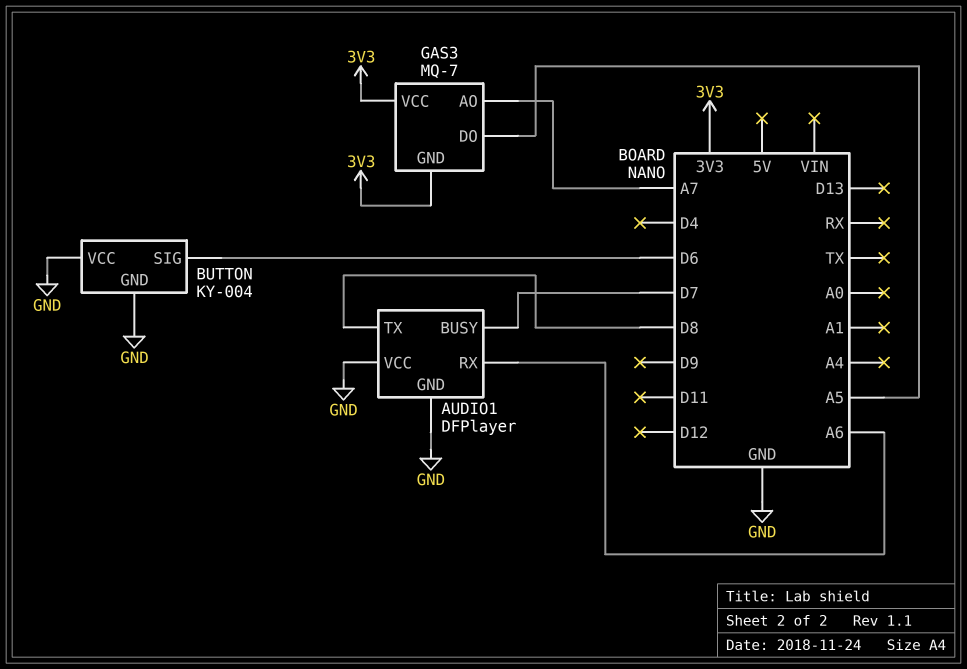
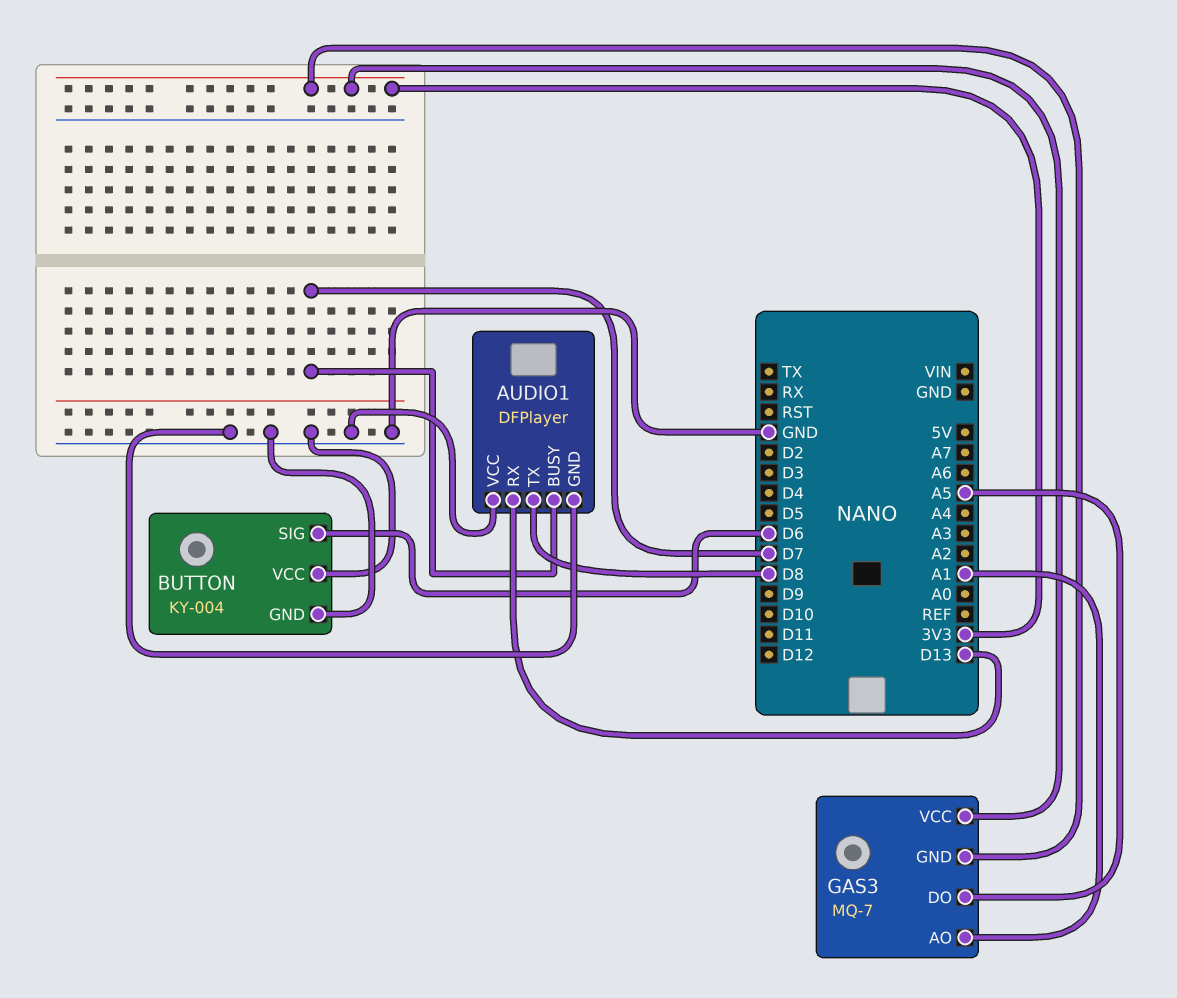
AUDIO1 pin RX: A6 -> D13
GAS3 pin AO: A7 -> A1

